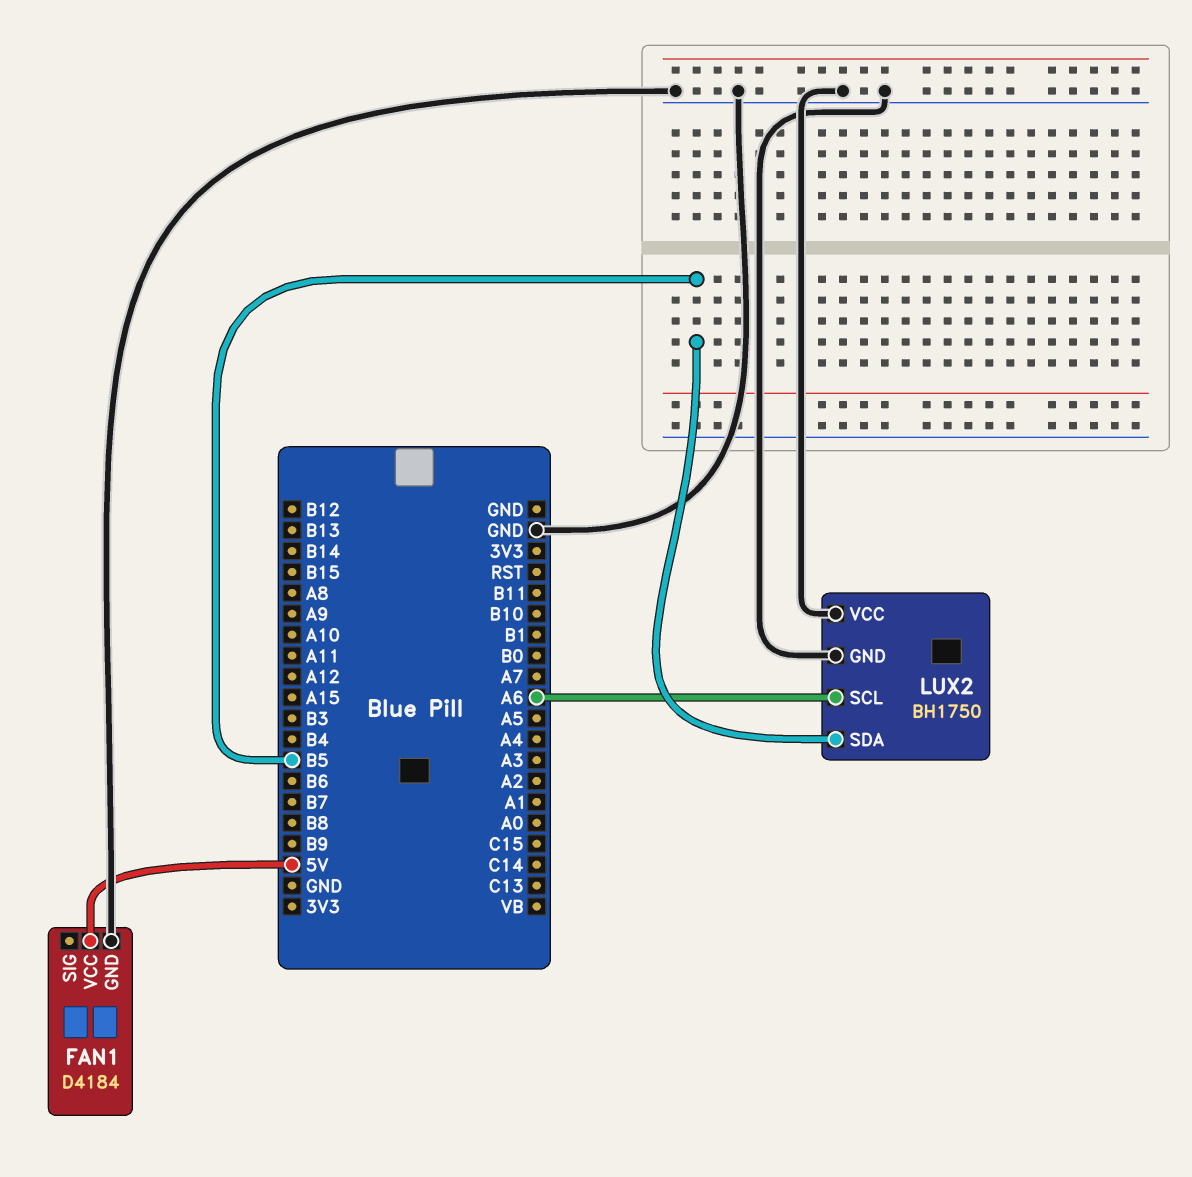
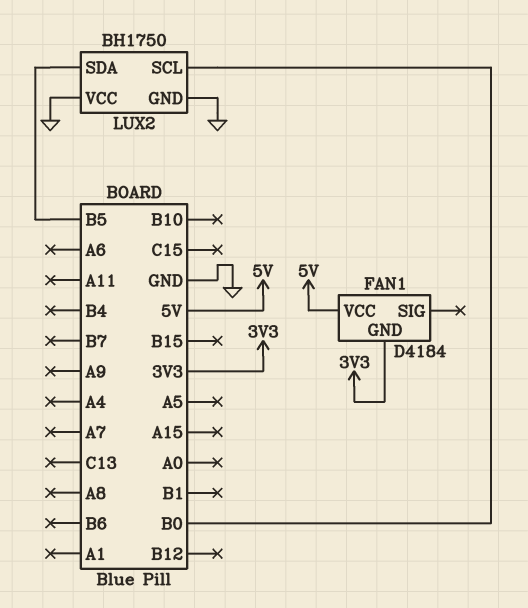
FAN1 pin GND: GND -> 3V3
LUX2 pin SCL: A6 -> B0

